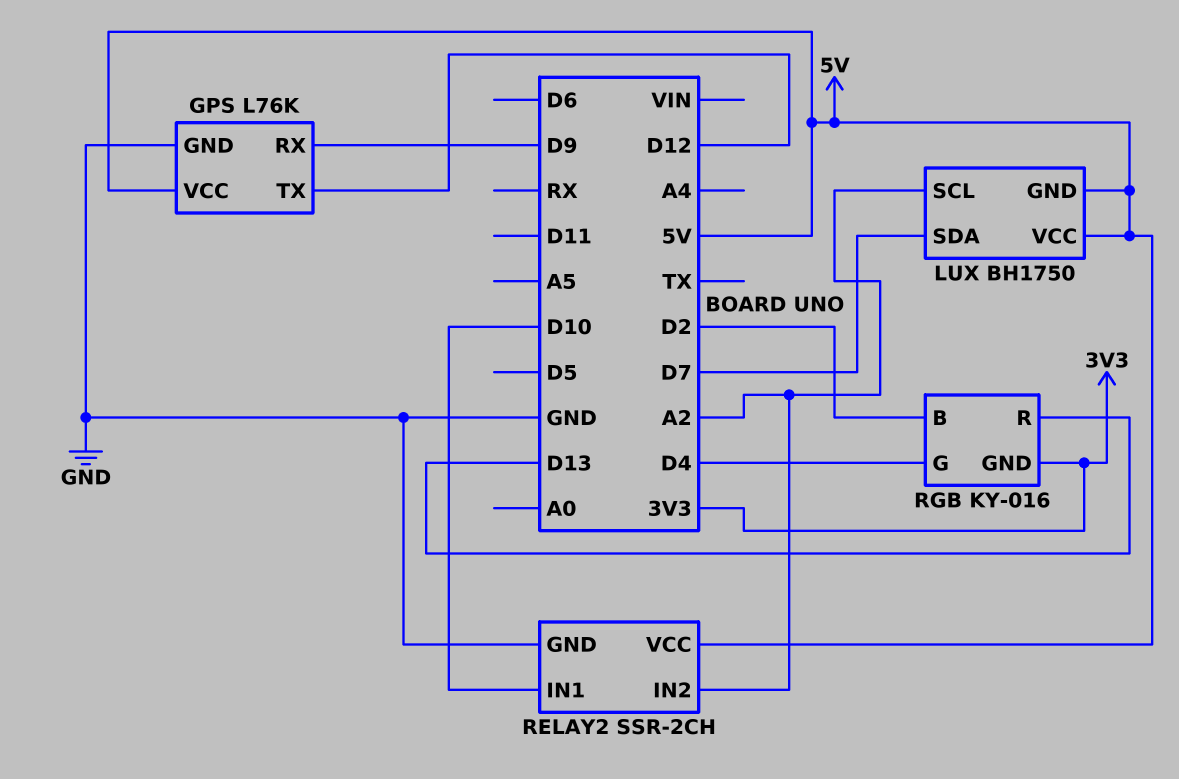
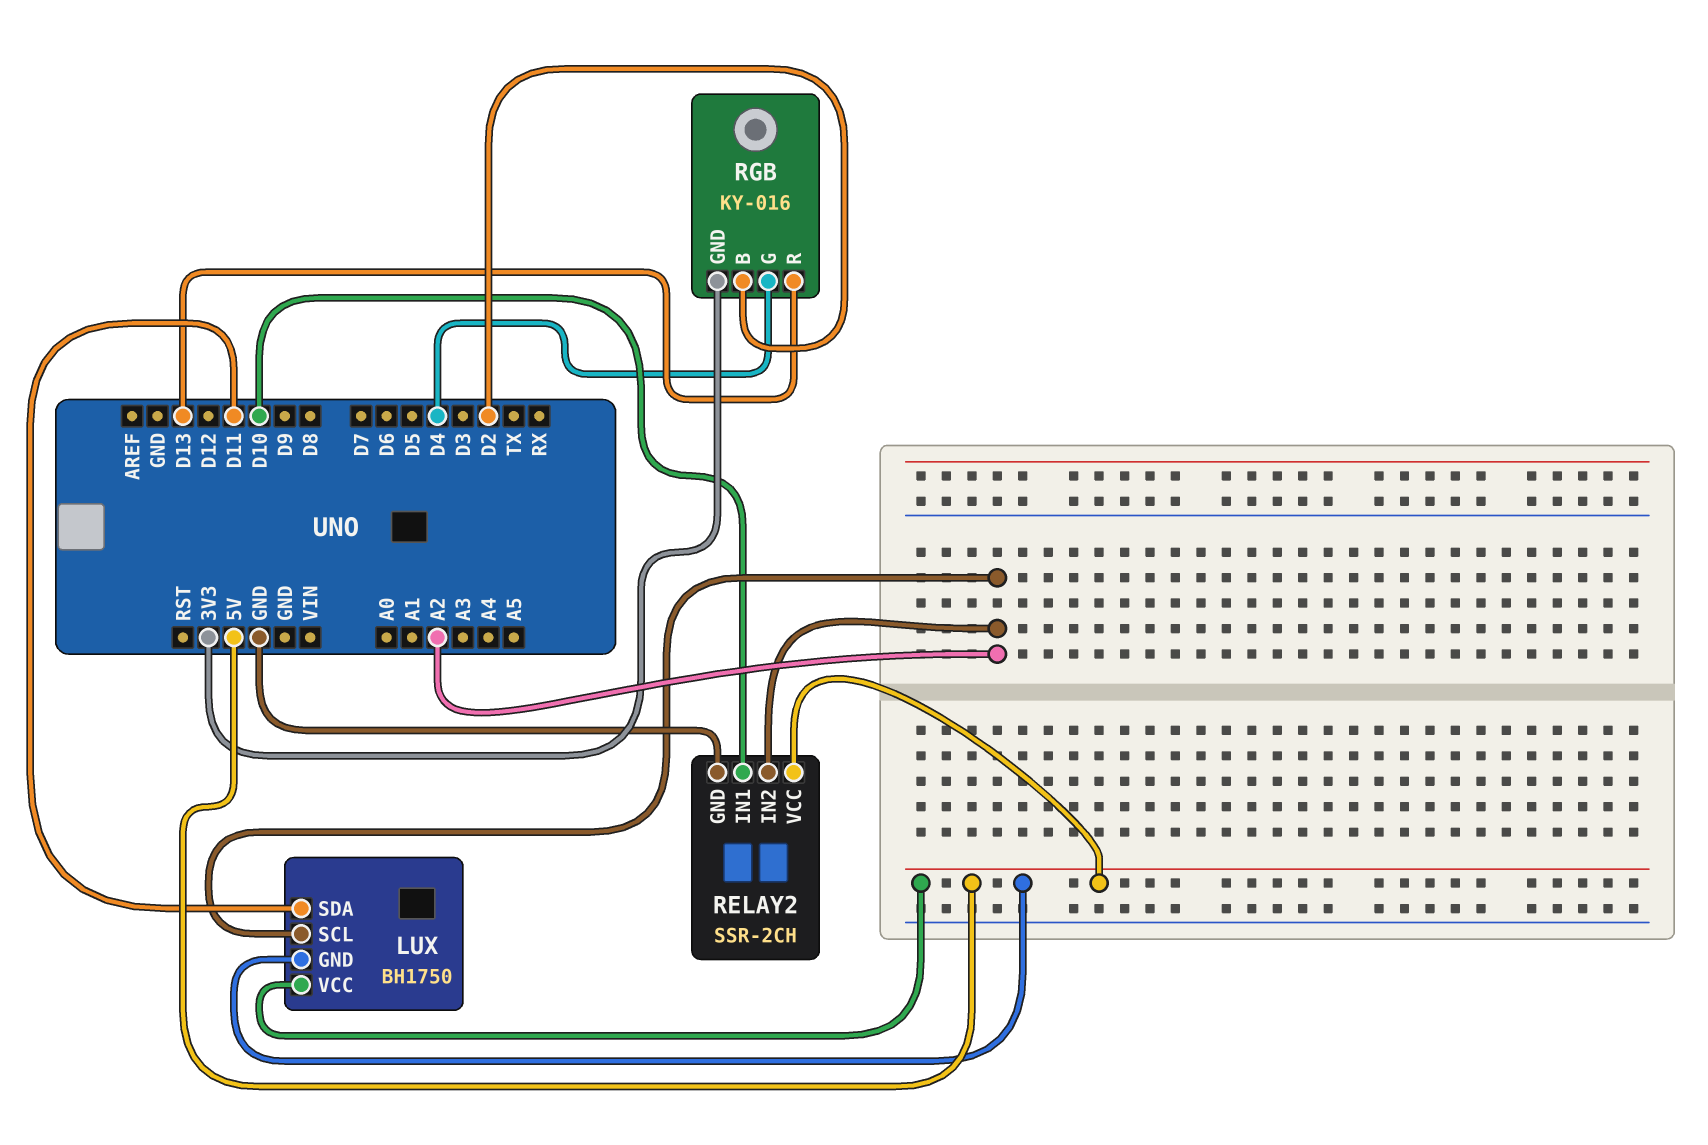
GPS: L76K -> none
GPS pin GND: GND -> none
GPS pin RX: D9 -> none
GPS pin TX: D12 -> none
GPS pin VCC: 5V -> none
LUX pin SDA: D7 -> D11

